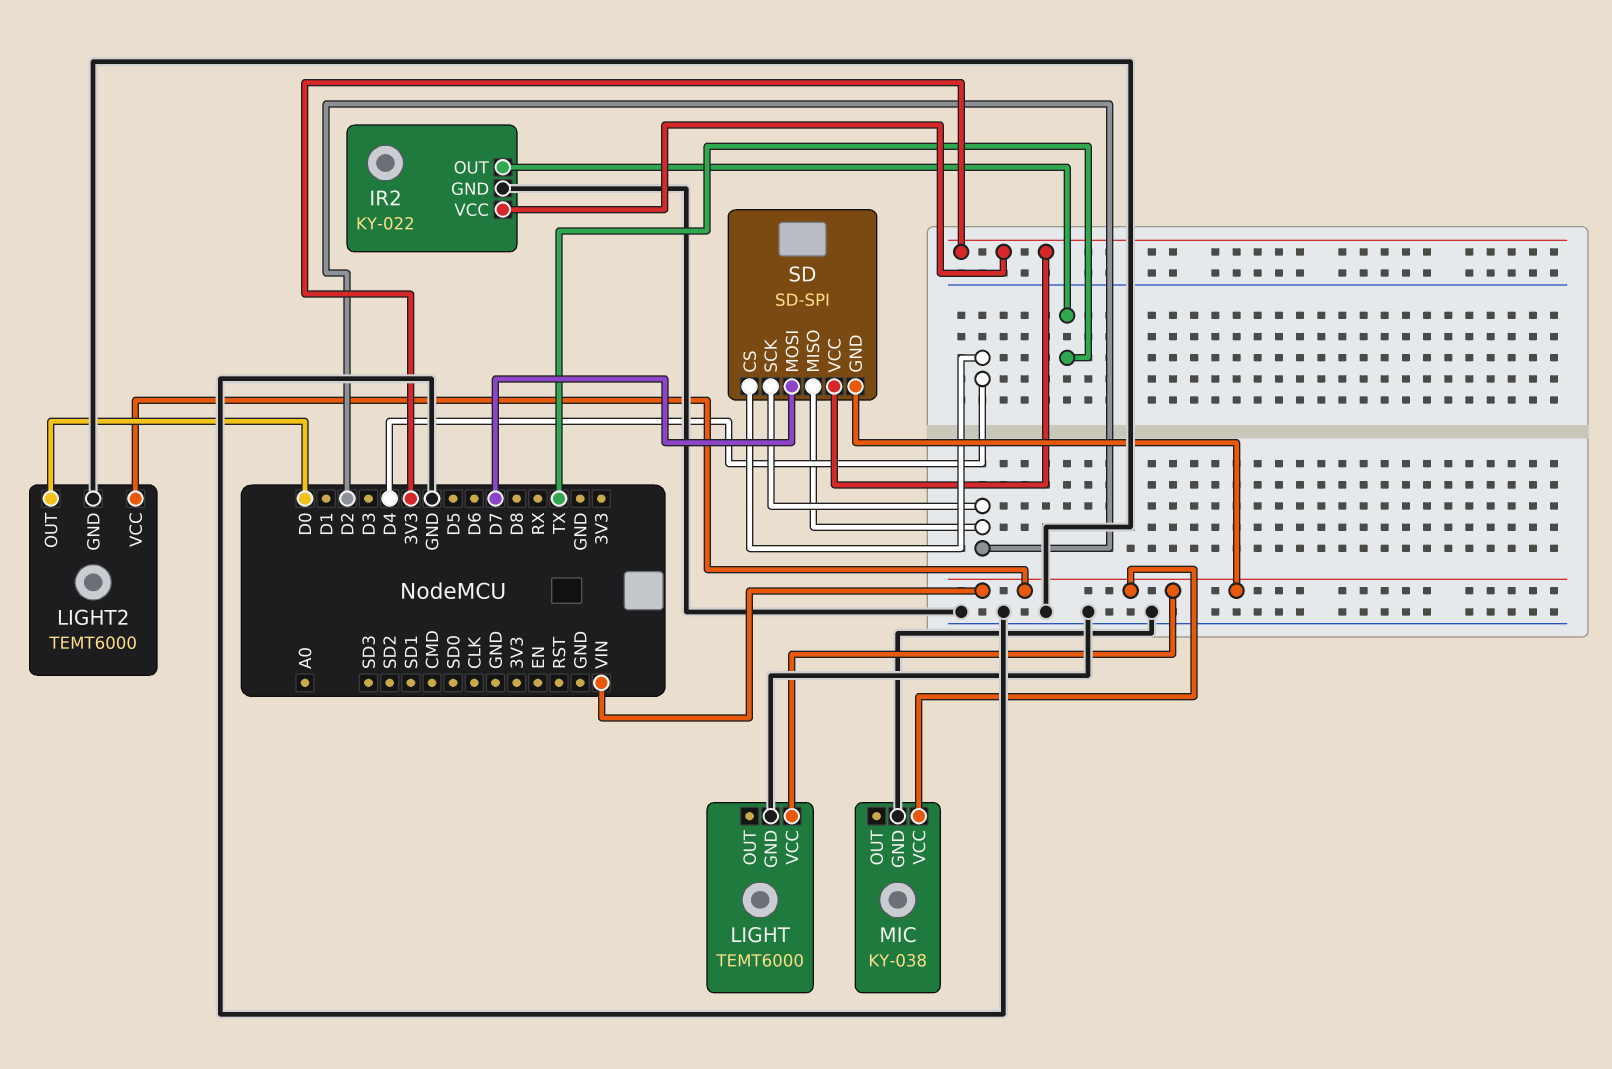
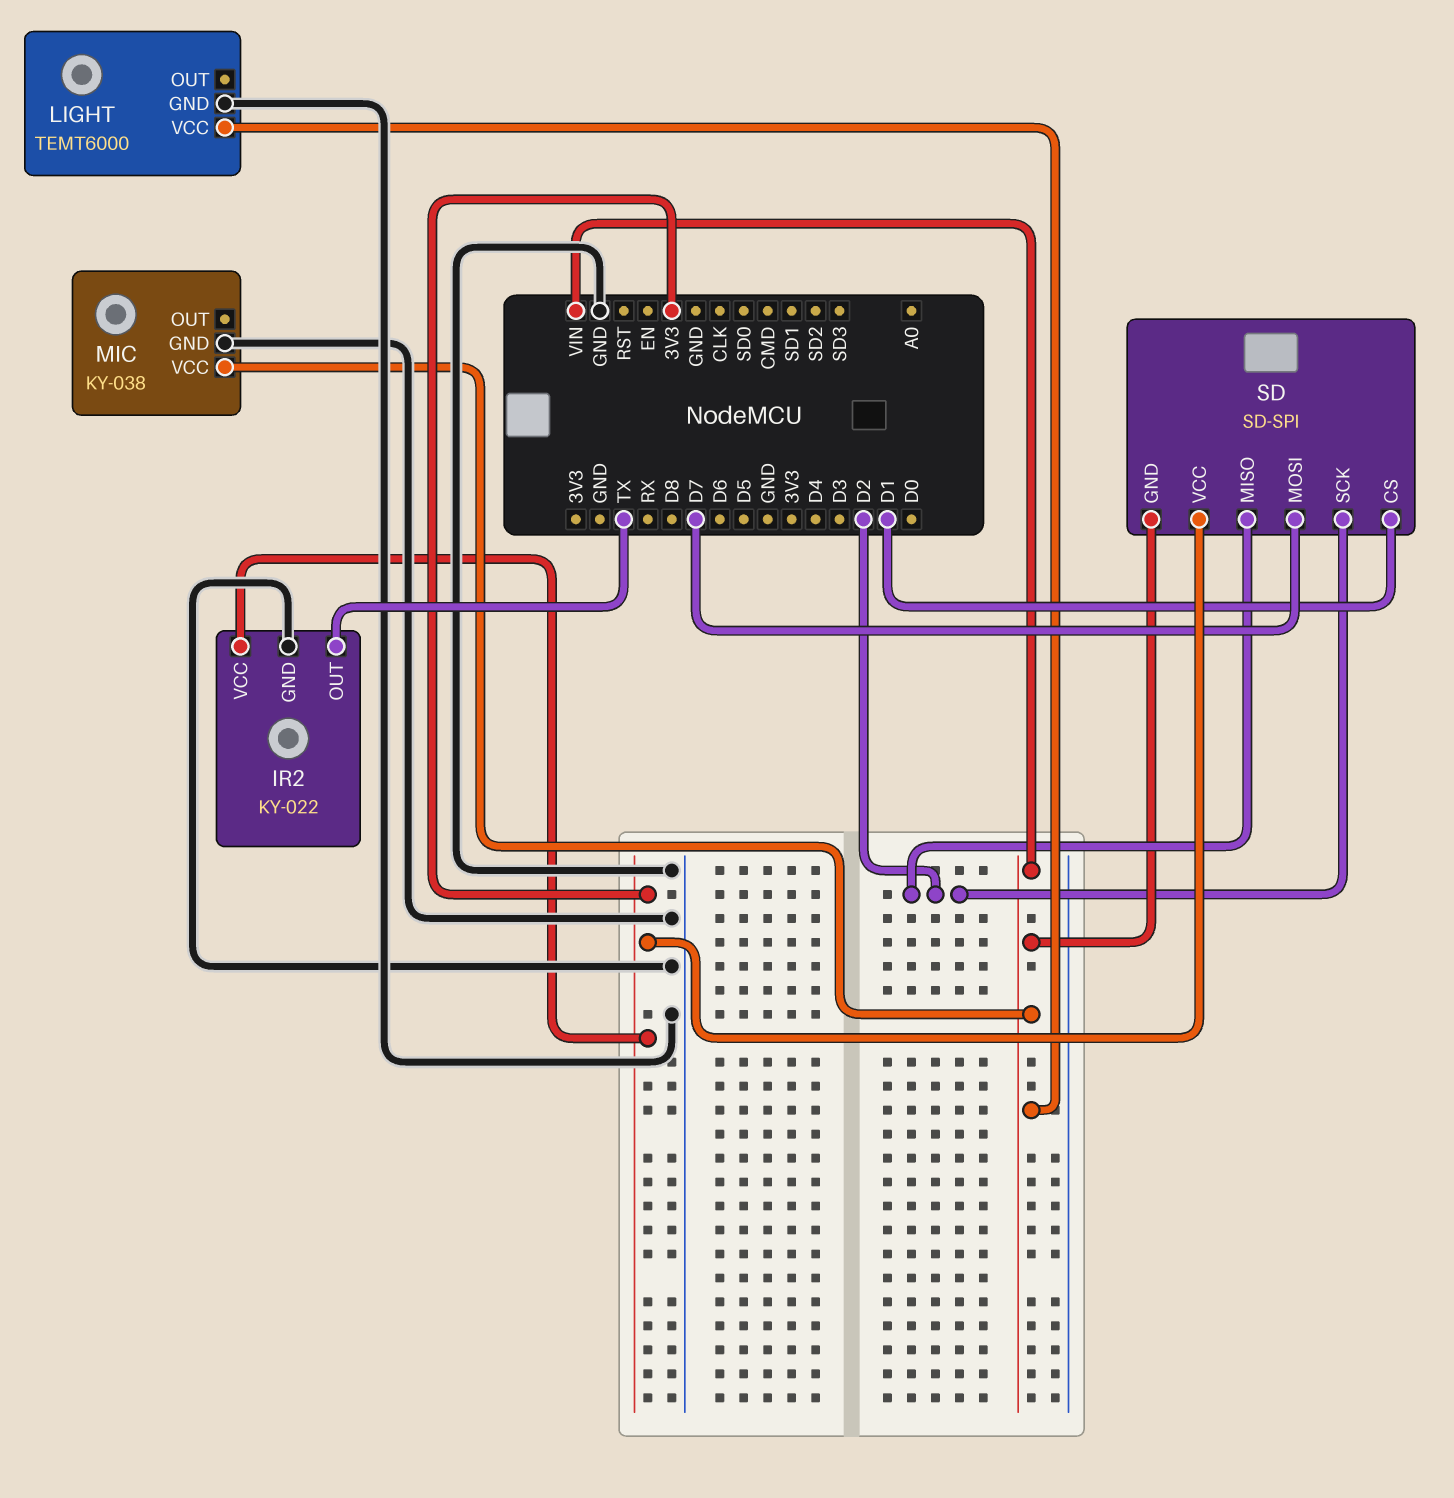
LIGHT2: TEMT6000 -> none
LIGHT2 pin GND: GND -> none
LIGHT2 pin OUT: D0 -> none
LIGHT2 pin VCC: VIN -> none
SD pin CS: D4 -> D1

